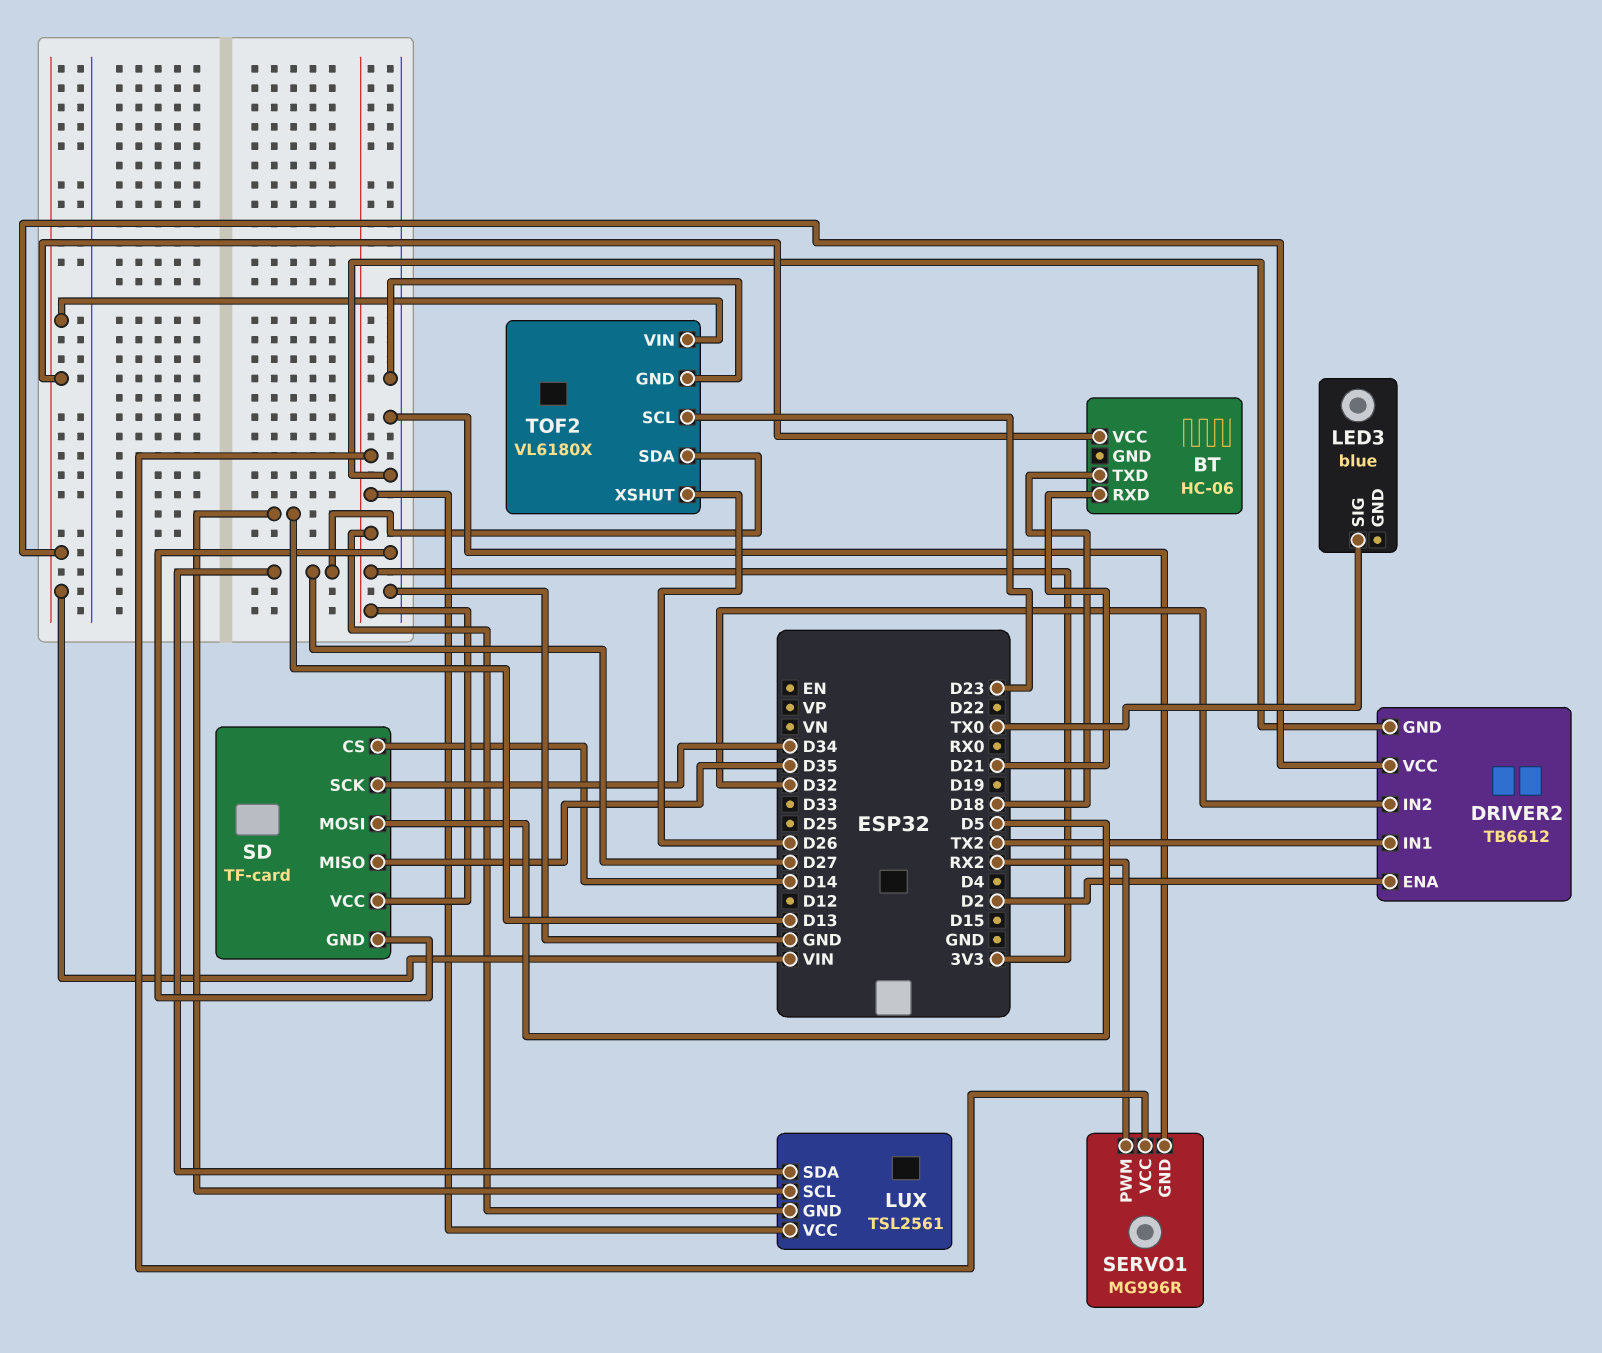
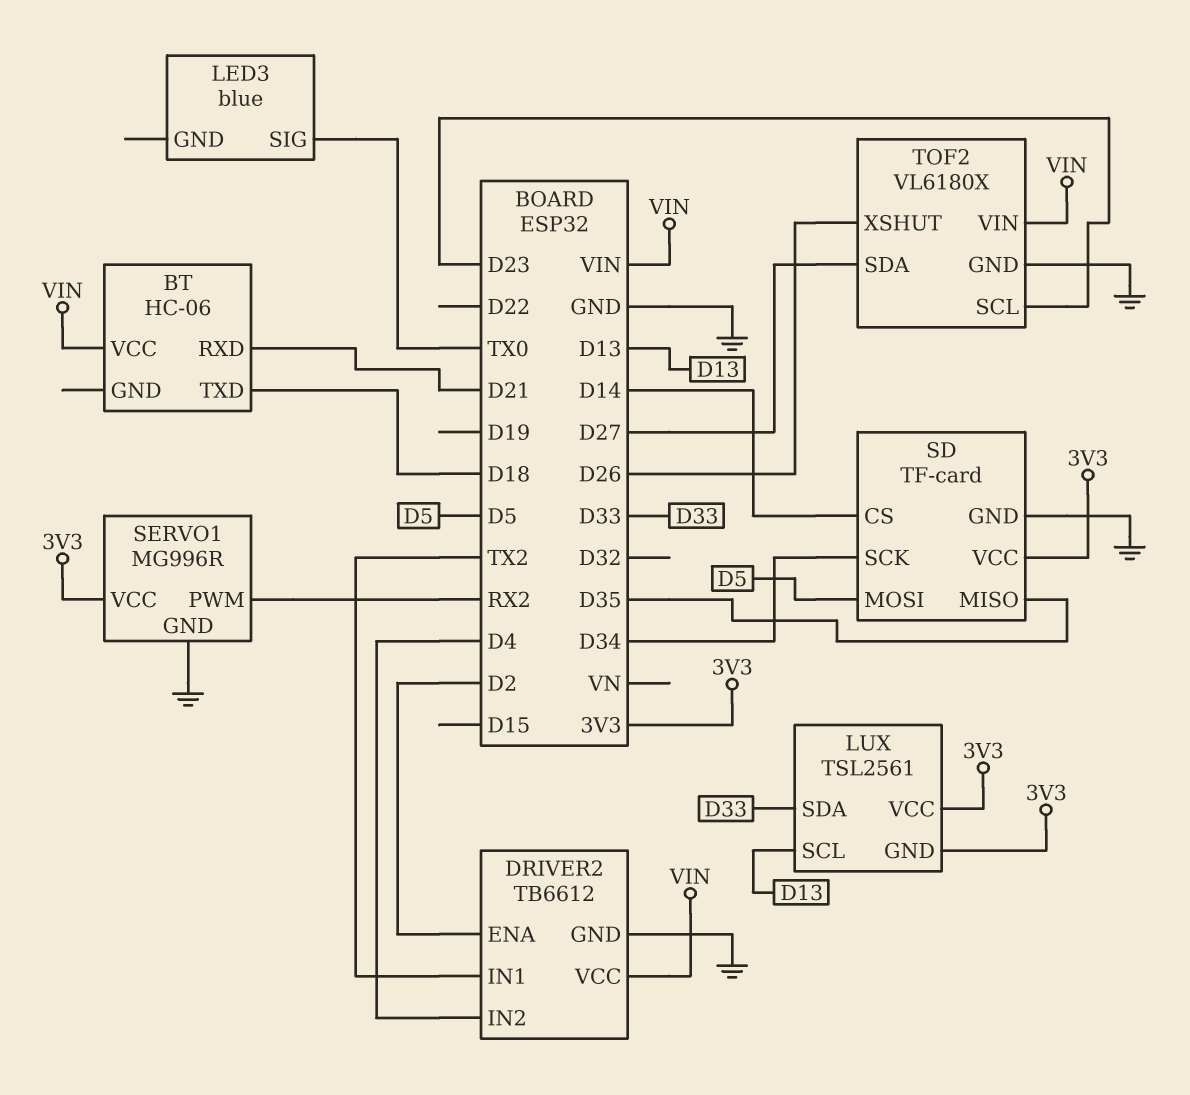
DRIVER2 pin IN2: D32 -> D4
LUX pin SDA: D27 -> D33

